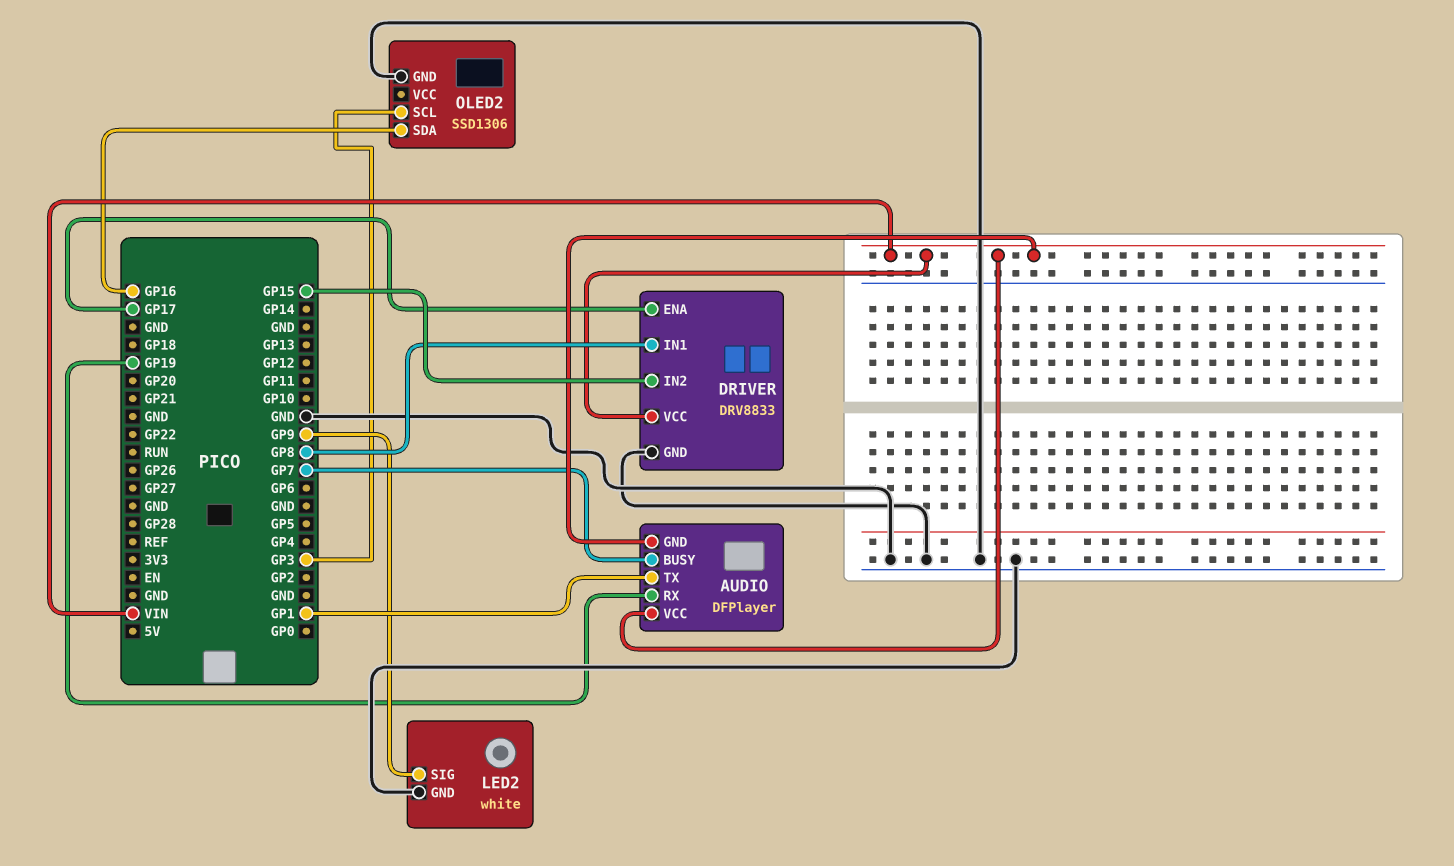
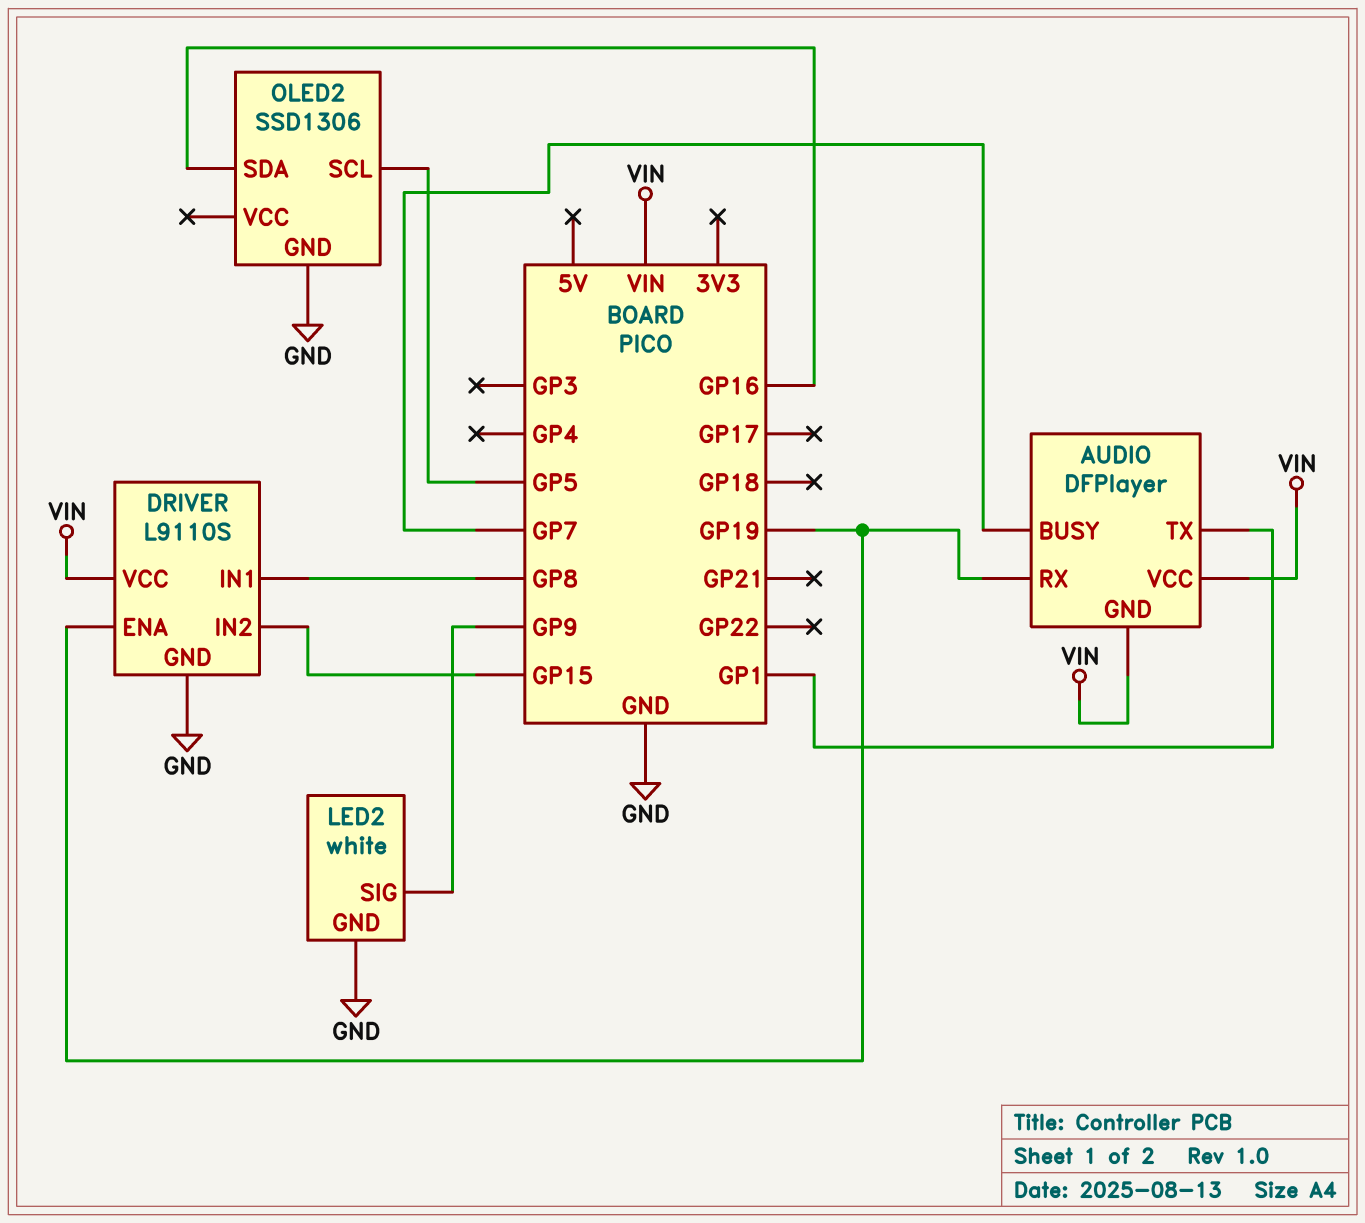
DRIVER: DRV8833 -> L9110S
DRIVER pin ENA: GP17 -> GP19
OLED2 pin SCL: GP3 -> GP5

